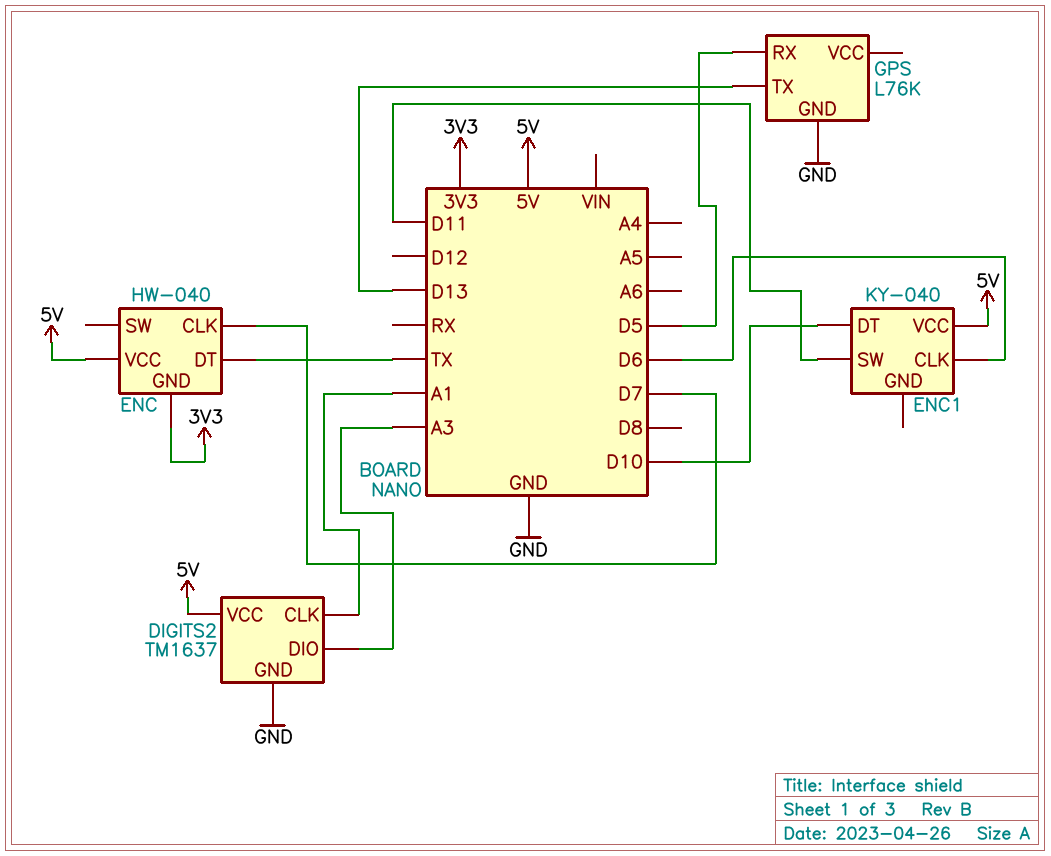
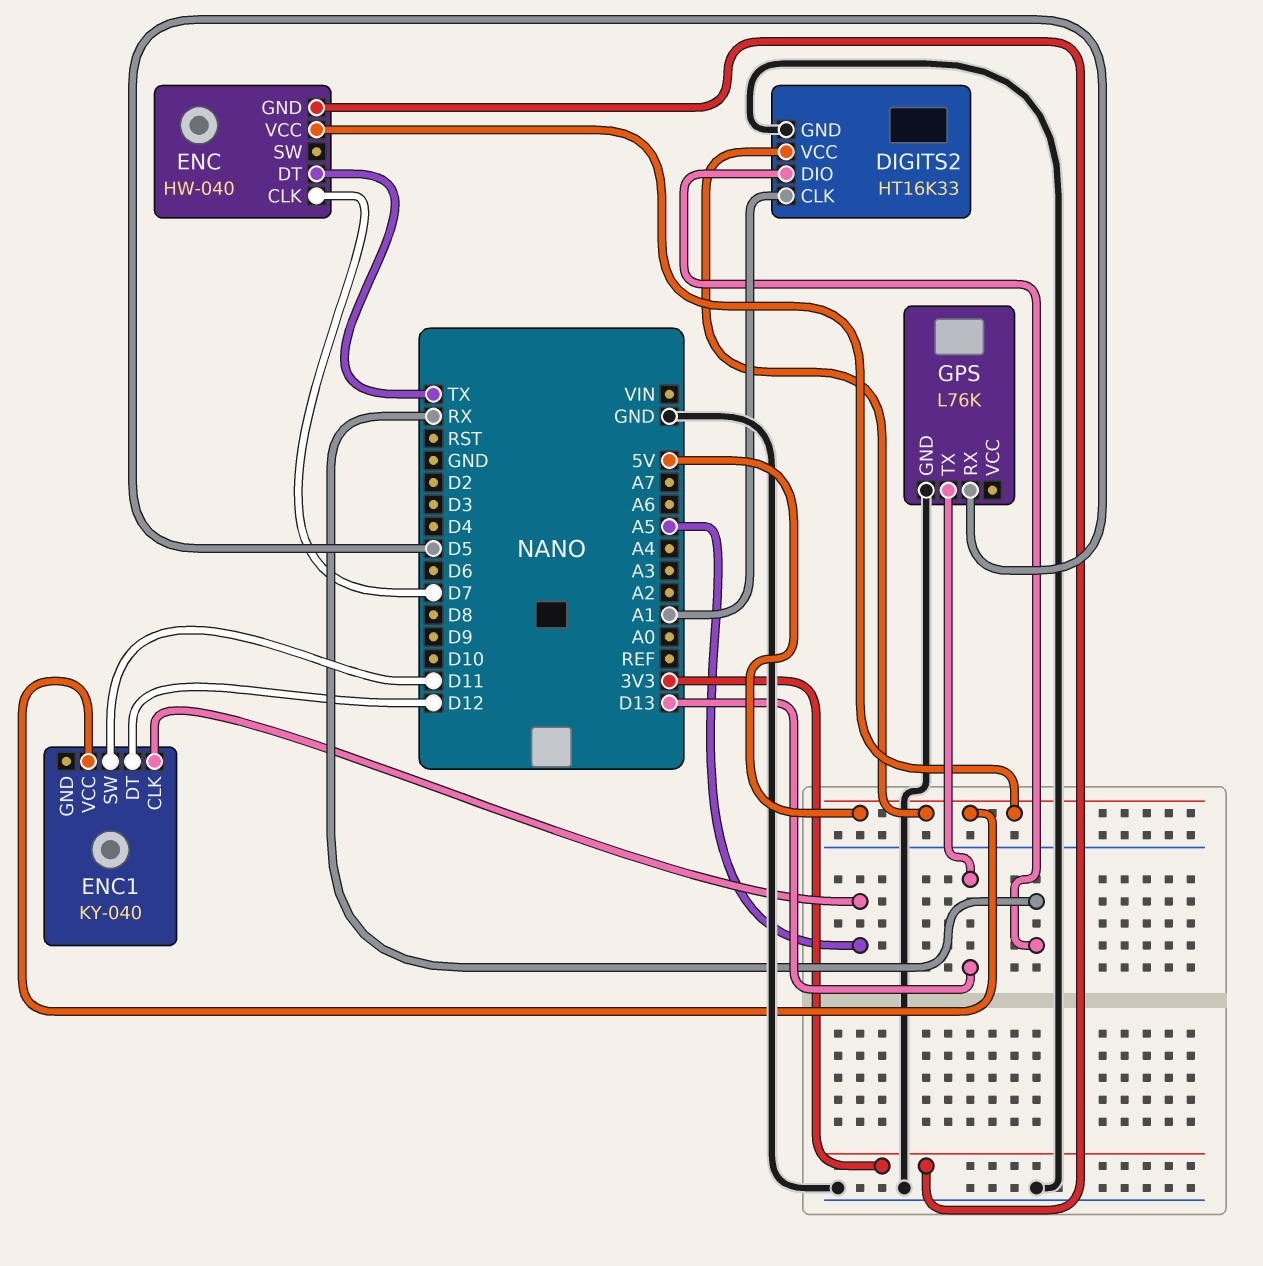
DIGITS2: TM1637 -> HT16K33
DIGITS2 pin DIO: A3 -> RX
ENC1 pin CLK: D6 -> A5
ENC1 pin DT: D10 -> D12

